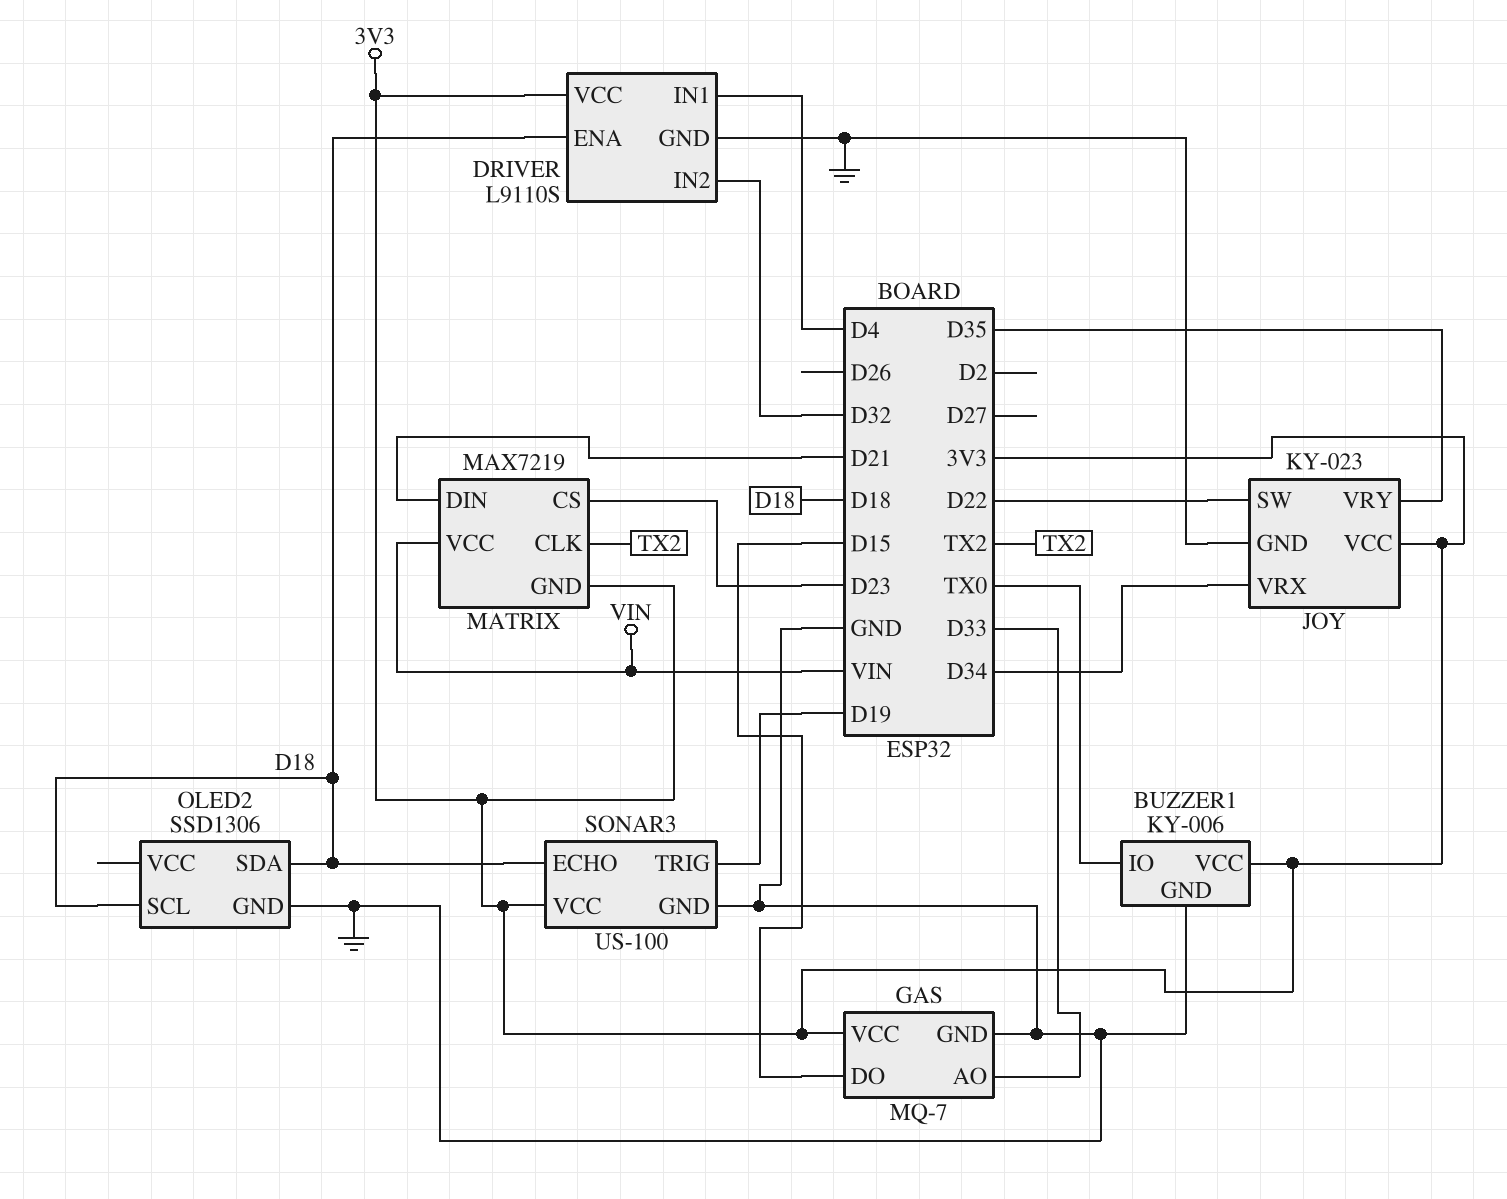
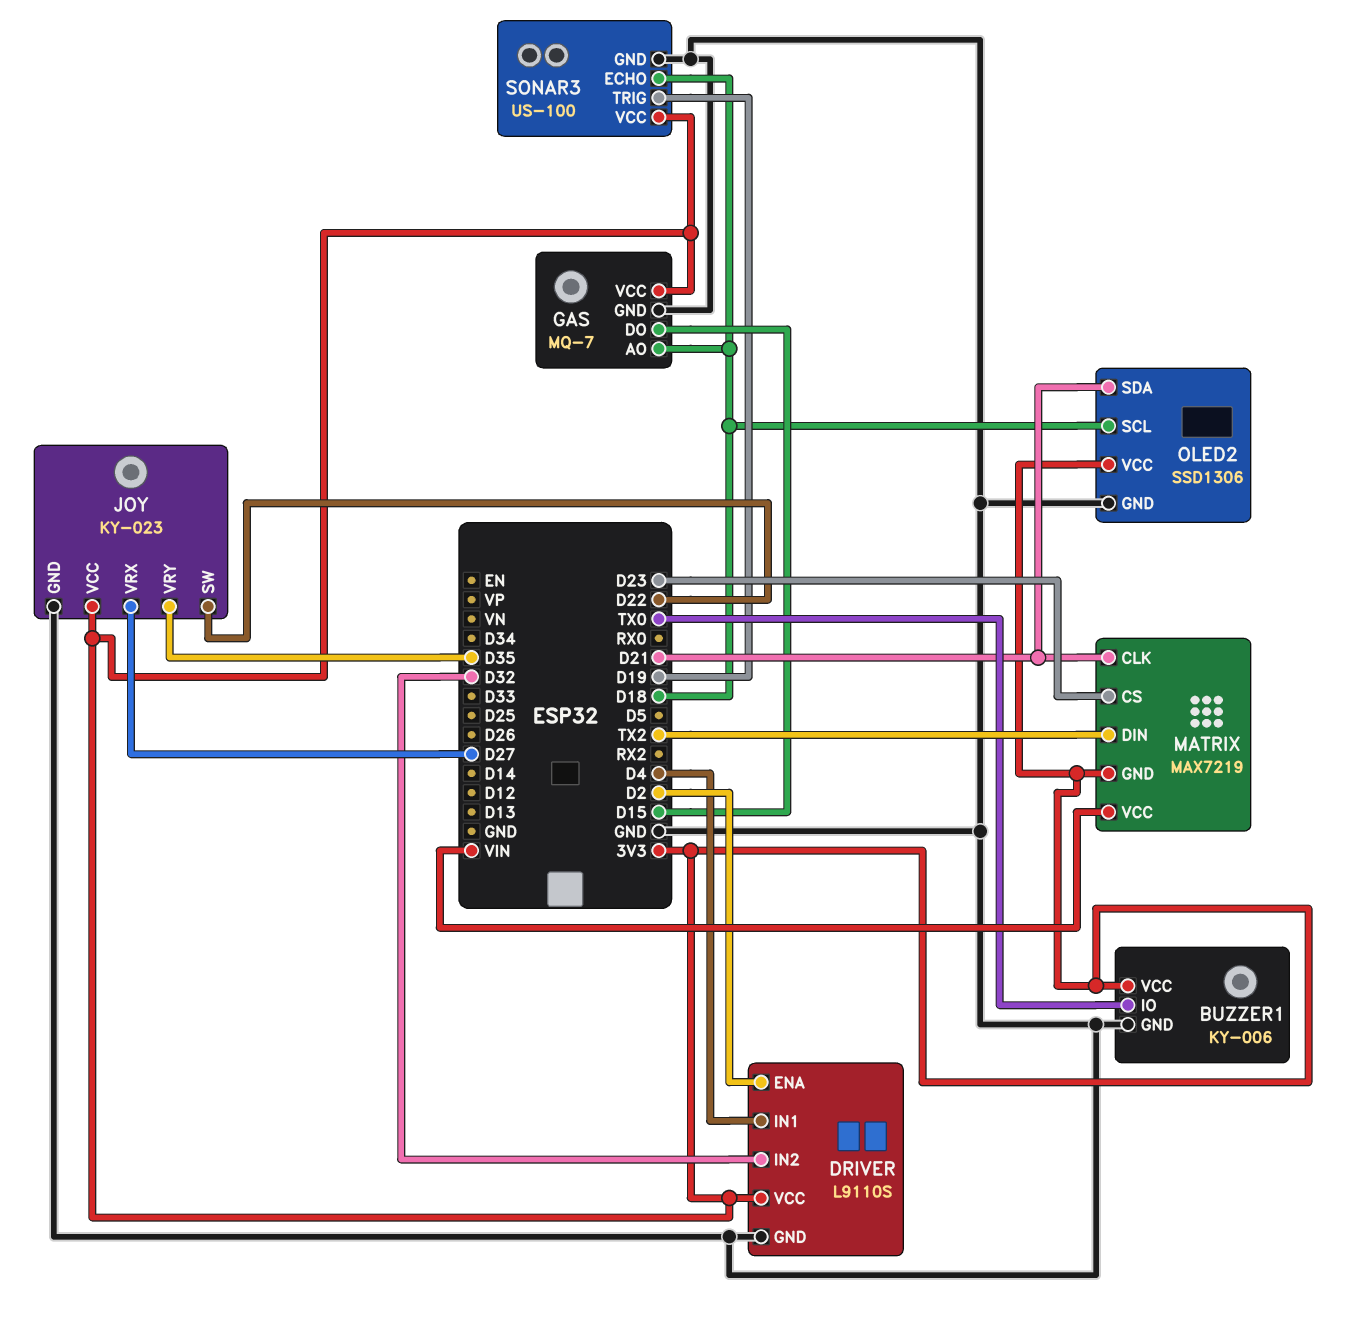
DRIVER pin ENA: D18 -> D2
GAS pin AO: D33 -> D18
JOY pin VRX: D34 -> D27
MATRIX pin CLK: TX2 -> D21
MATRIX pin DIN: D21 -> TX2
OLED2 pin SDA: D18 -> D21
OLED2 pin VCC: none -> 3V3

